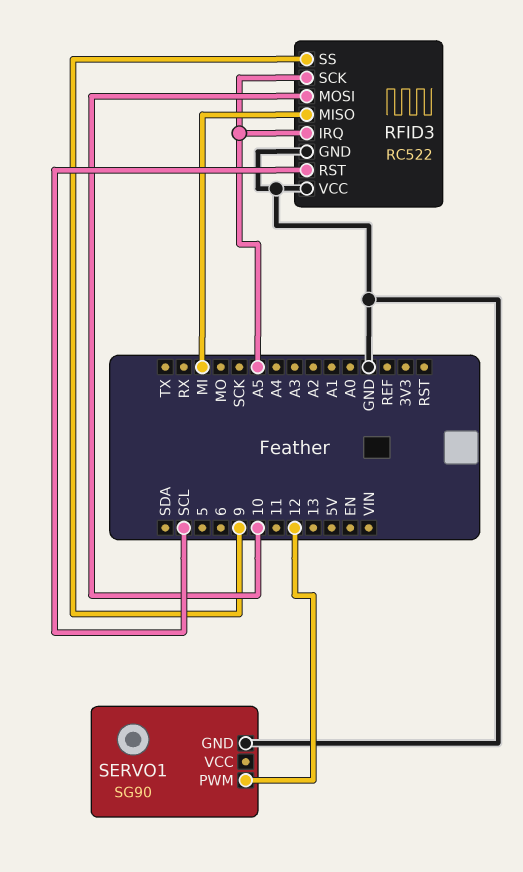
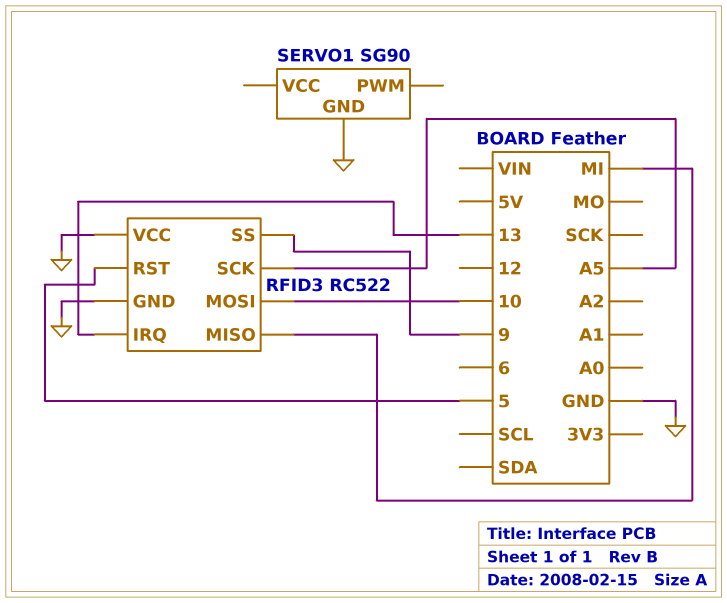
RFID3 pin IRQ: A5 -> 13
RFID3 pin RST: SCL -> 5
SERVO1 pin PWM: 12 -> none

